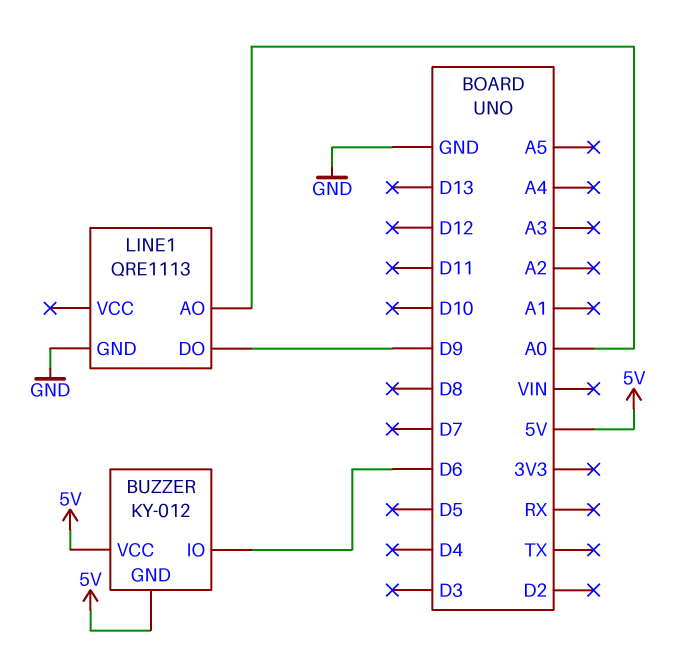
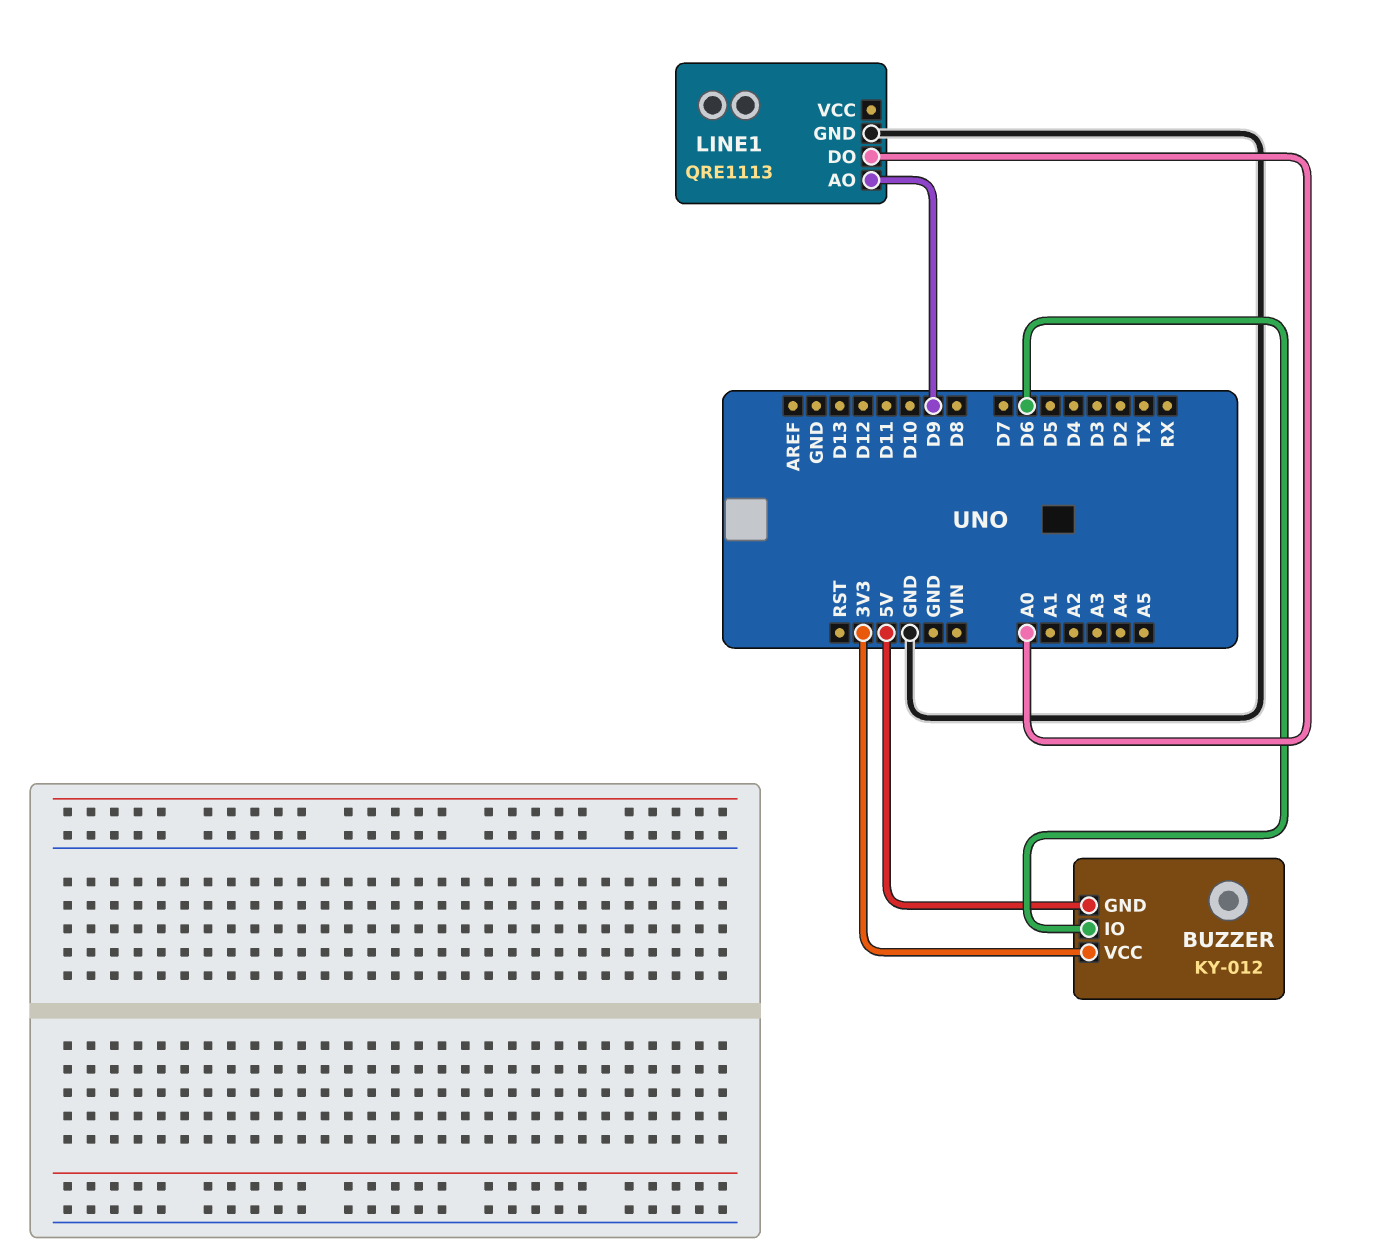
BUZZER pin VCC: 5V -> 3V3
LINE1 pin AO: A0 -> D9
LINE1 pin DO: D9 -> A0

